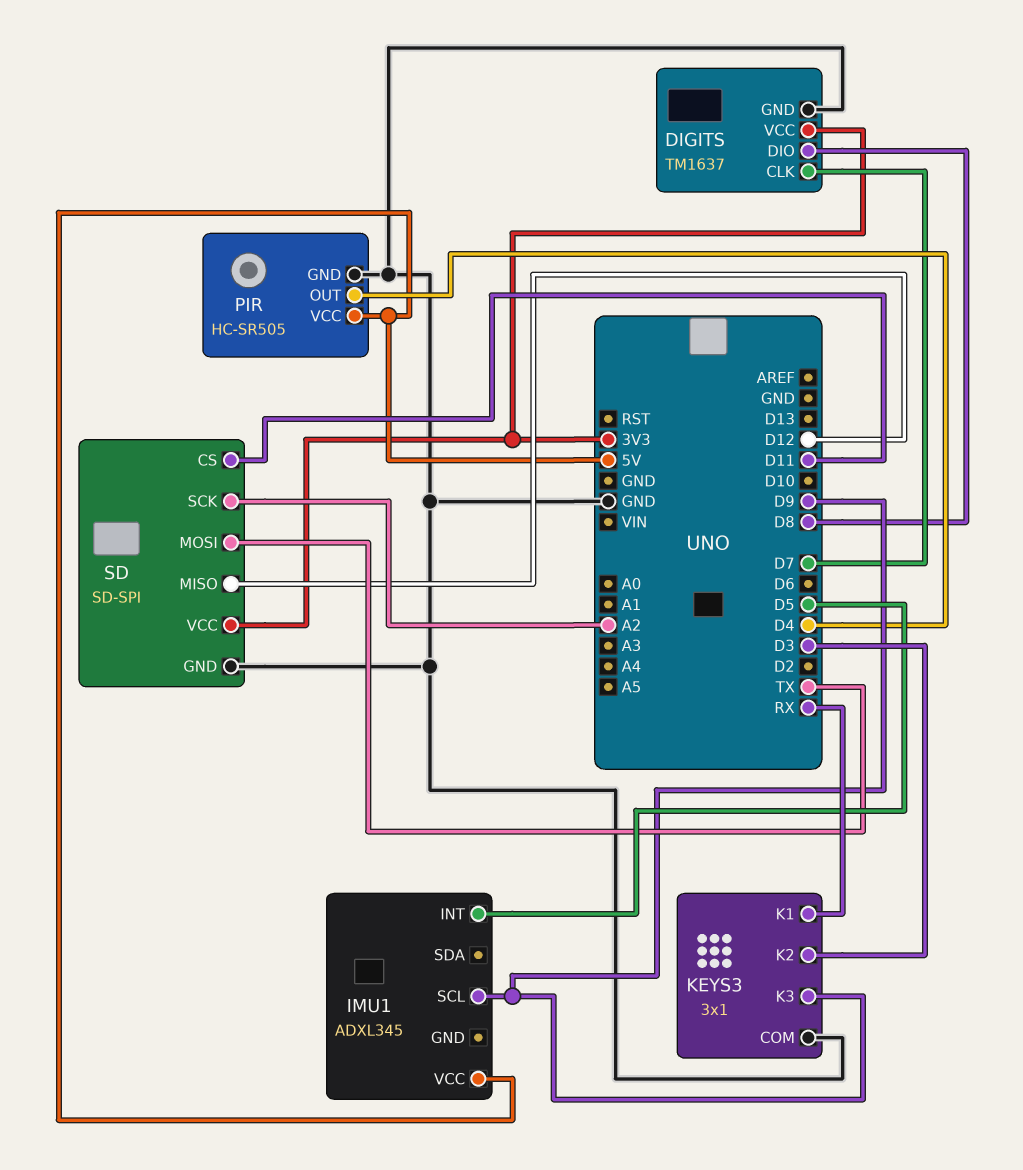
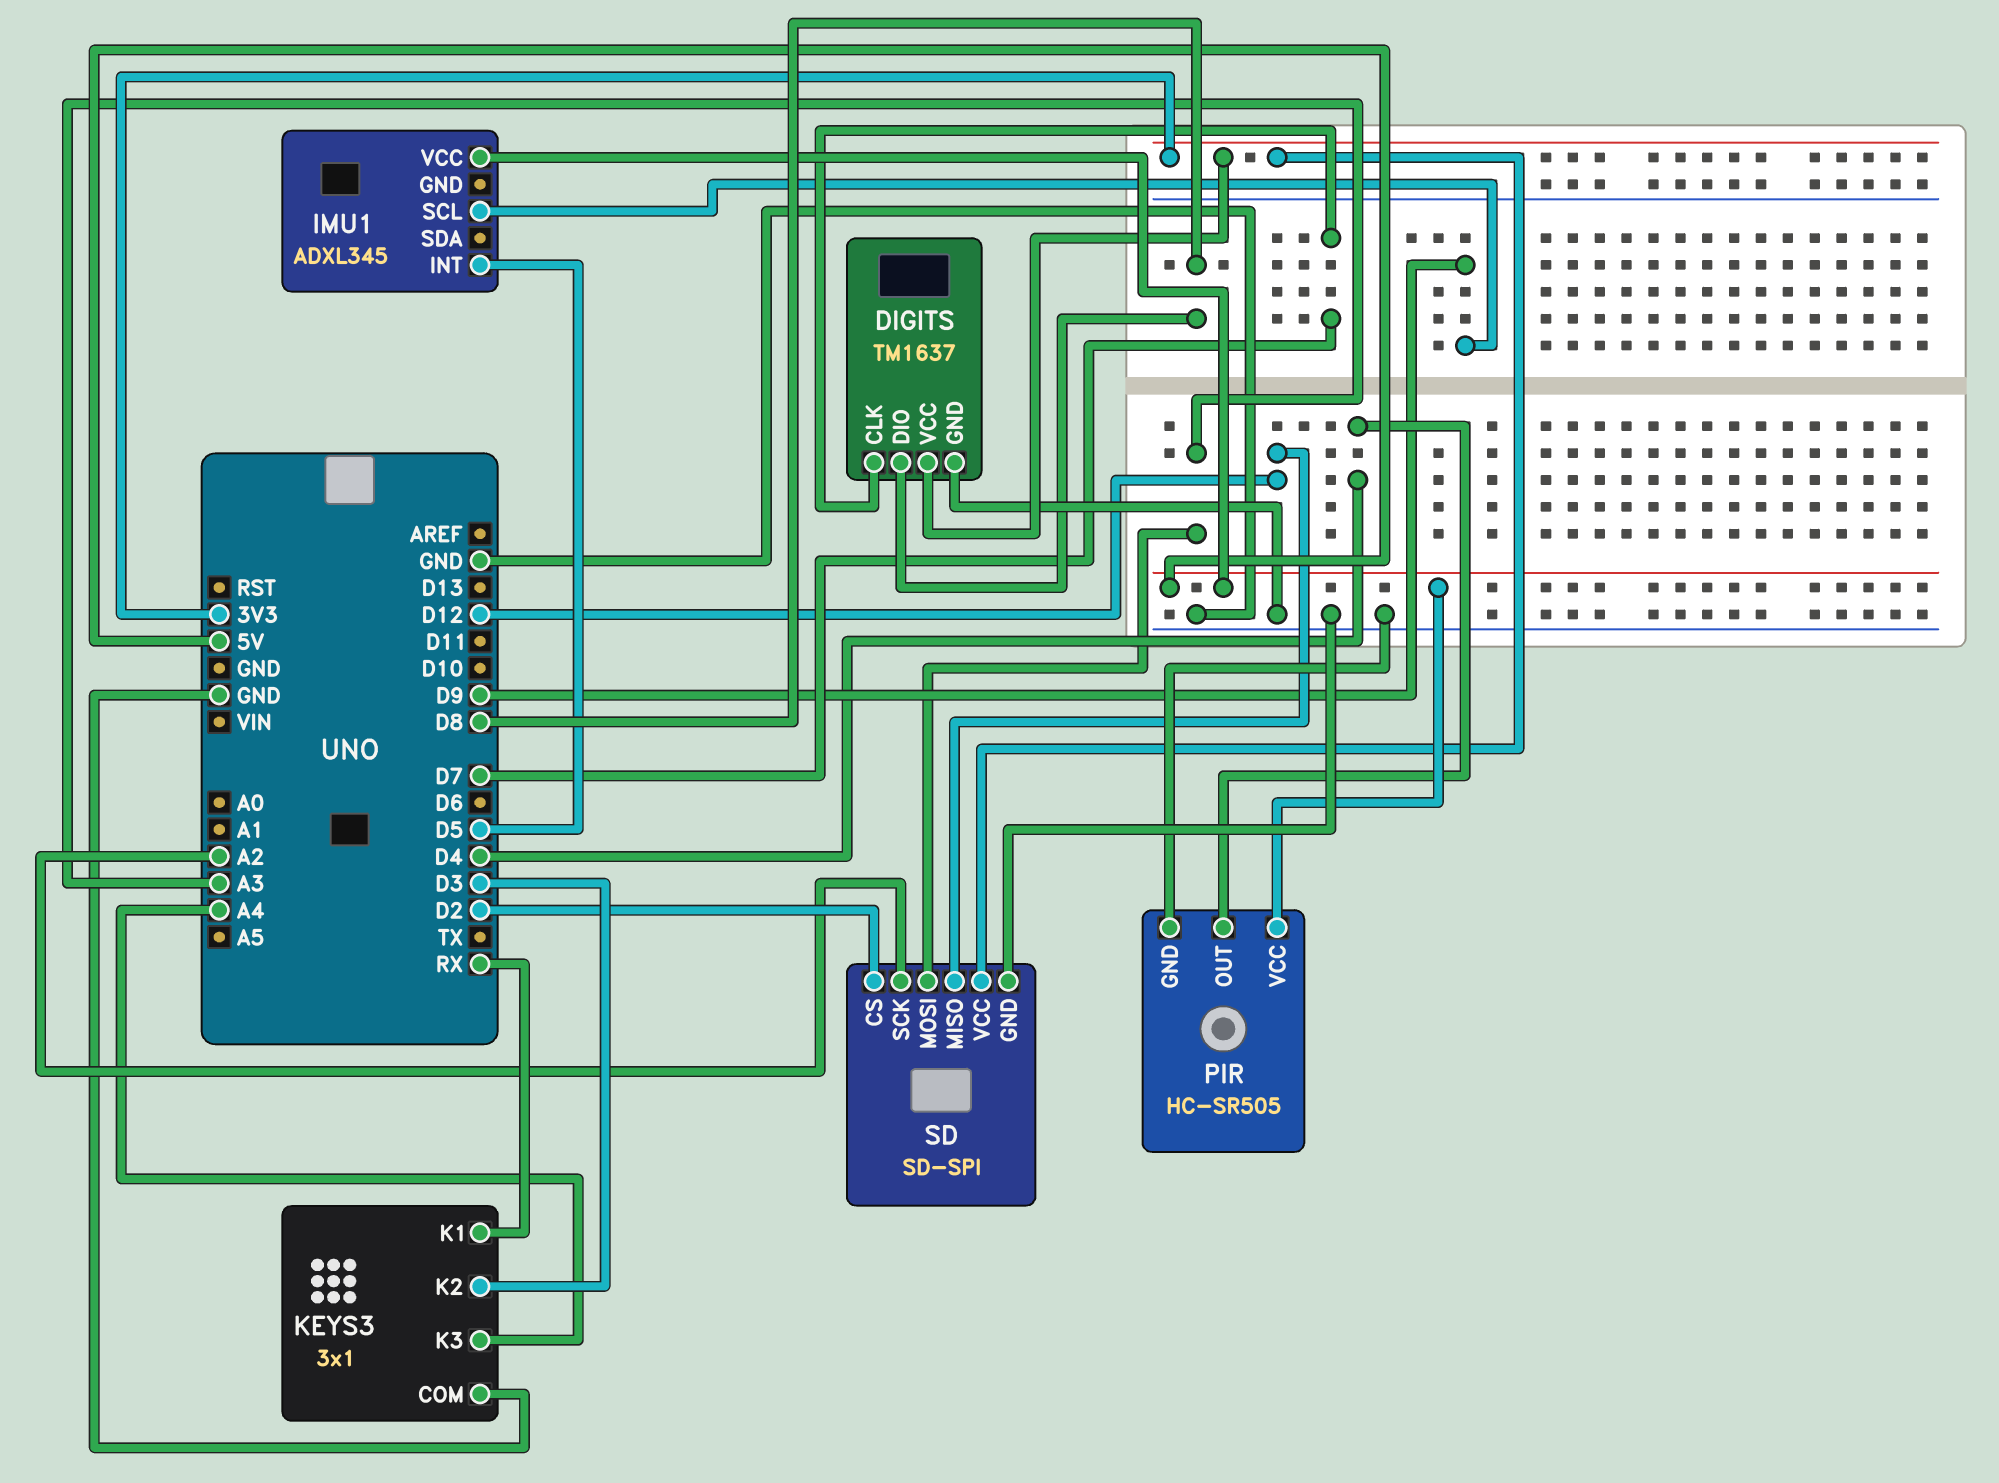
KEYS3 pin K3: D9 -> A4
SD pin CS: D11 -> D2
SD pin MOSI: TX -> A3

